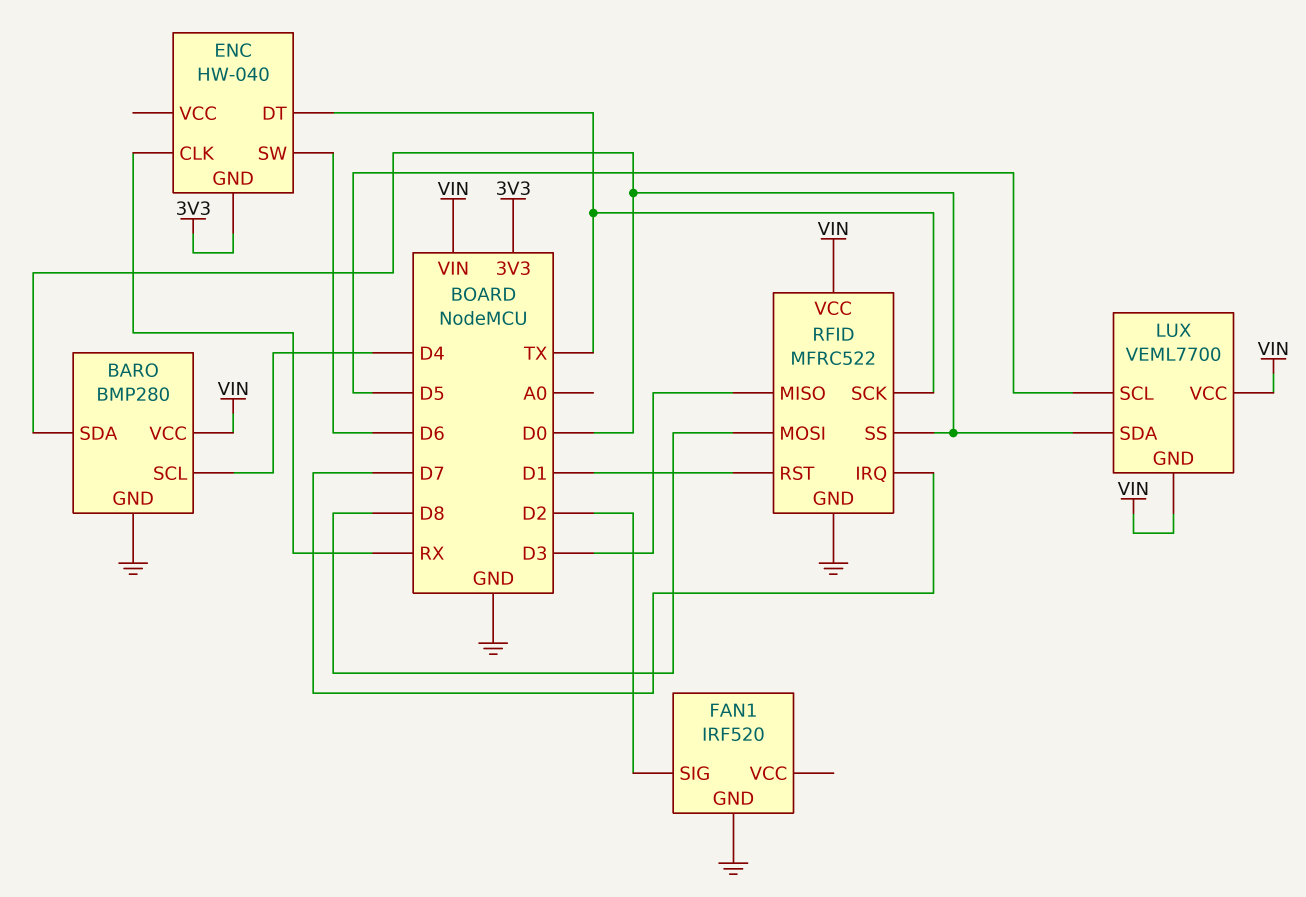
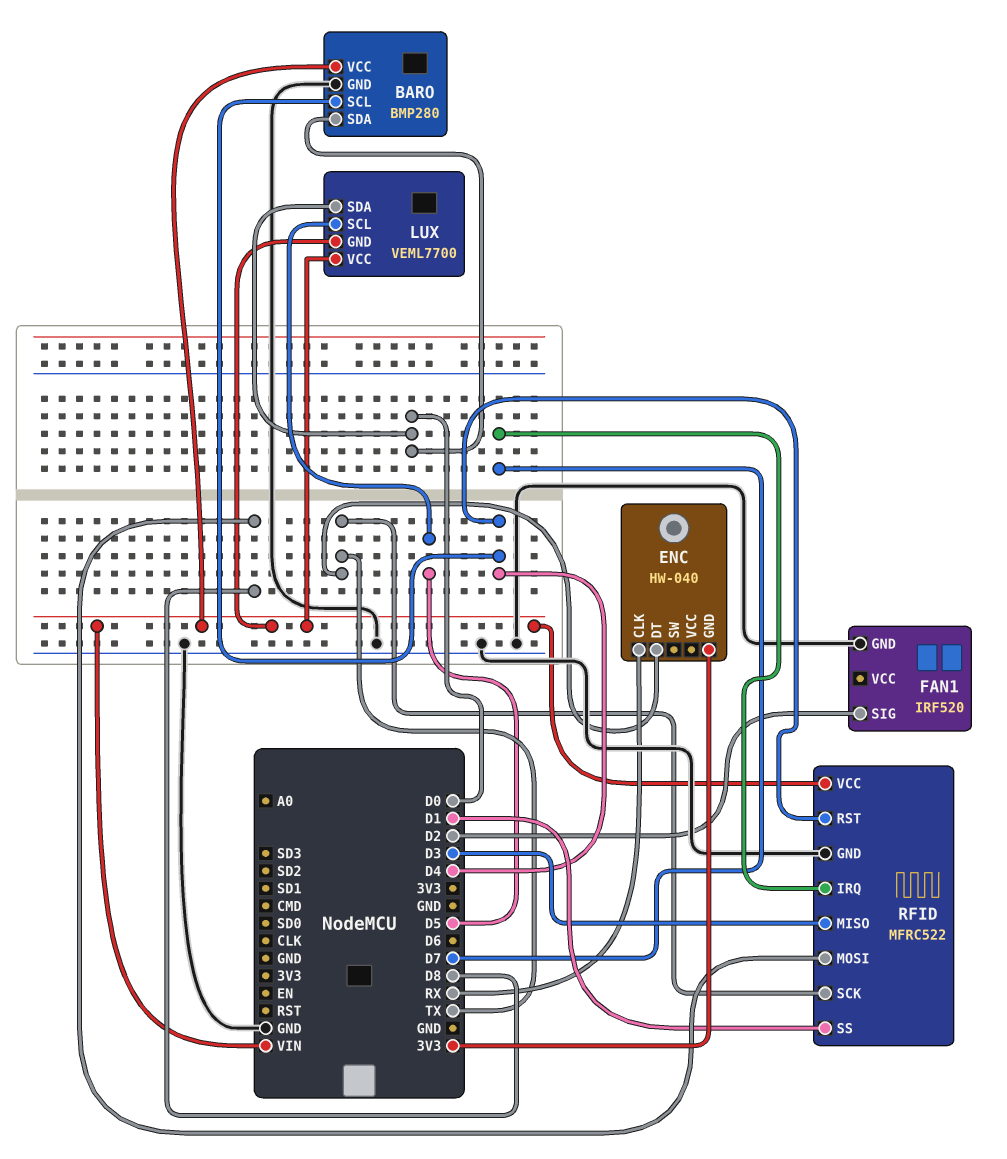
ENC pin SW: D6 -> none
RFID pin RST: D1 -> D4
RFID pin SS: D0 -> D1

